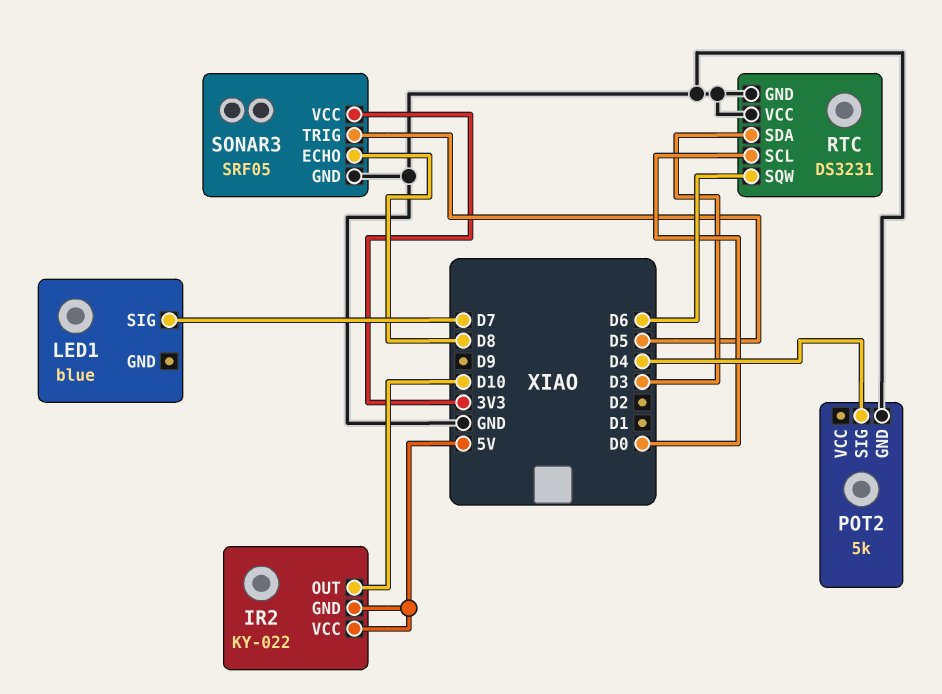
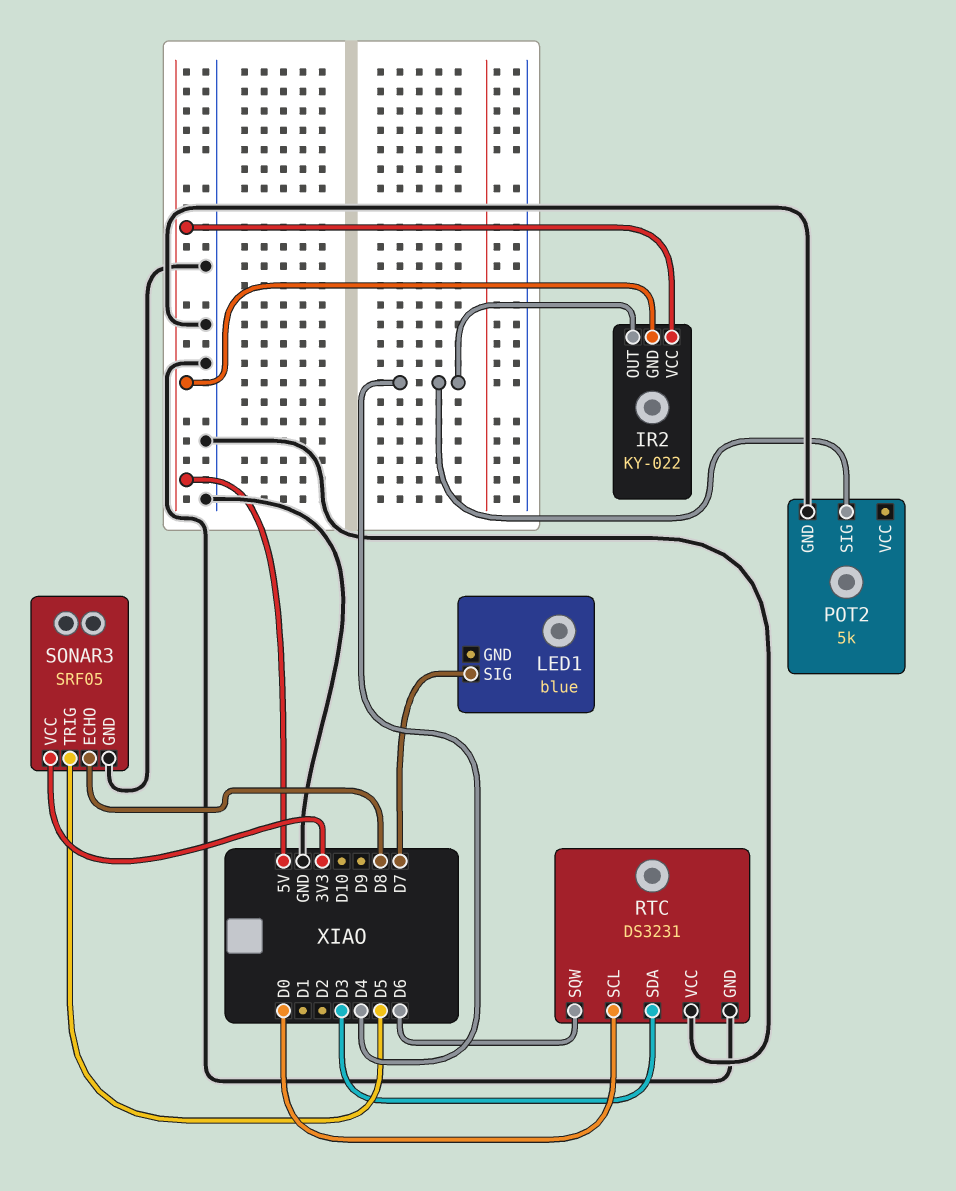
IR2 pin OUT: D10 -> D4

